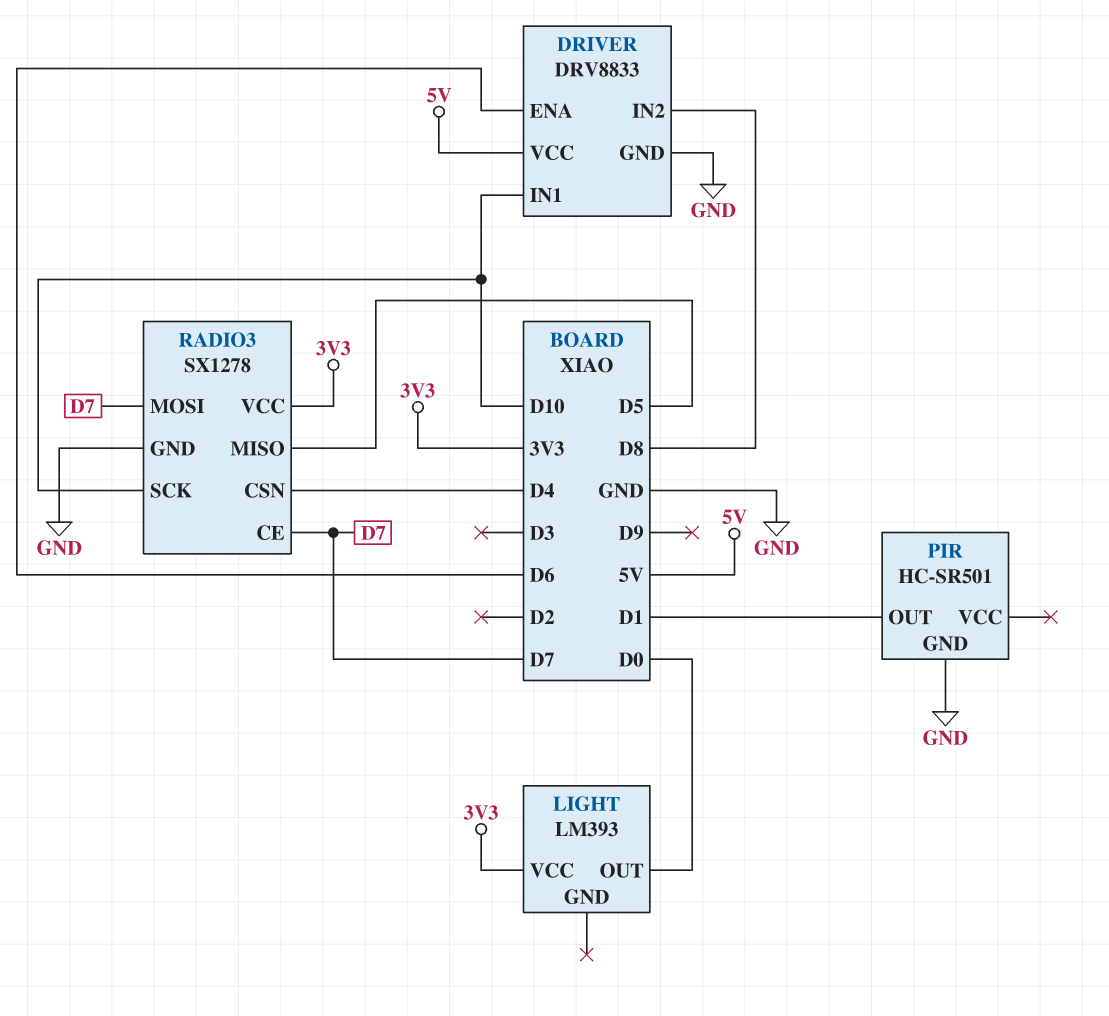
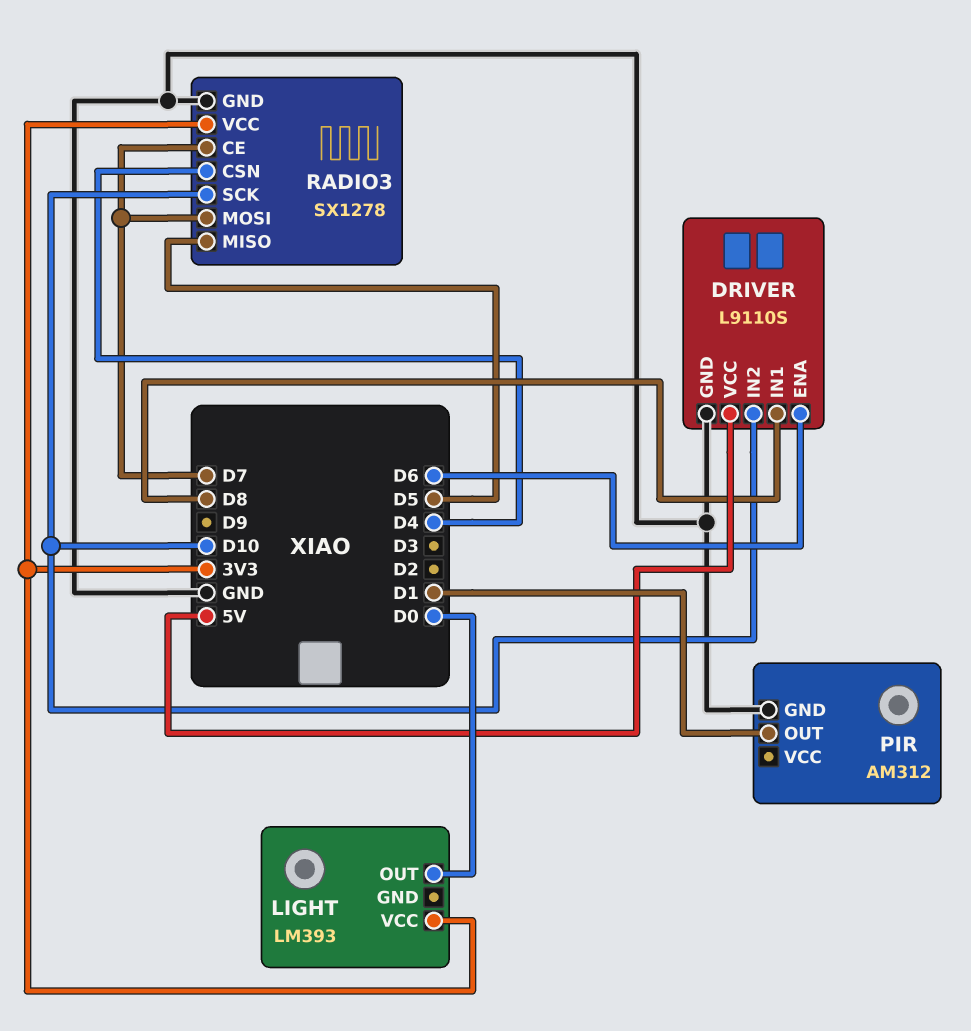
DRIVER: DRV8833 -> L9110S
DRIVER pin IN1: D10 -> D8
DRIVER pin IN2: D8 -> D10
PIR: HC-SR501 -> AM312

